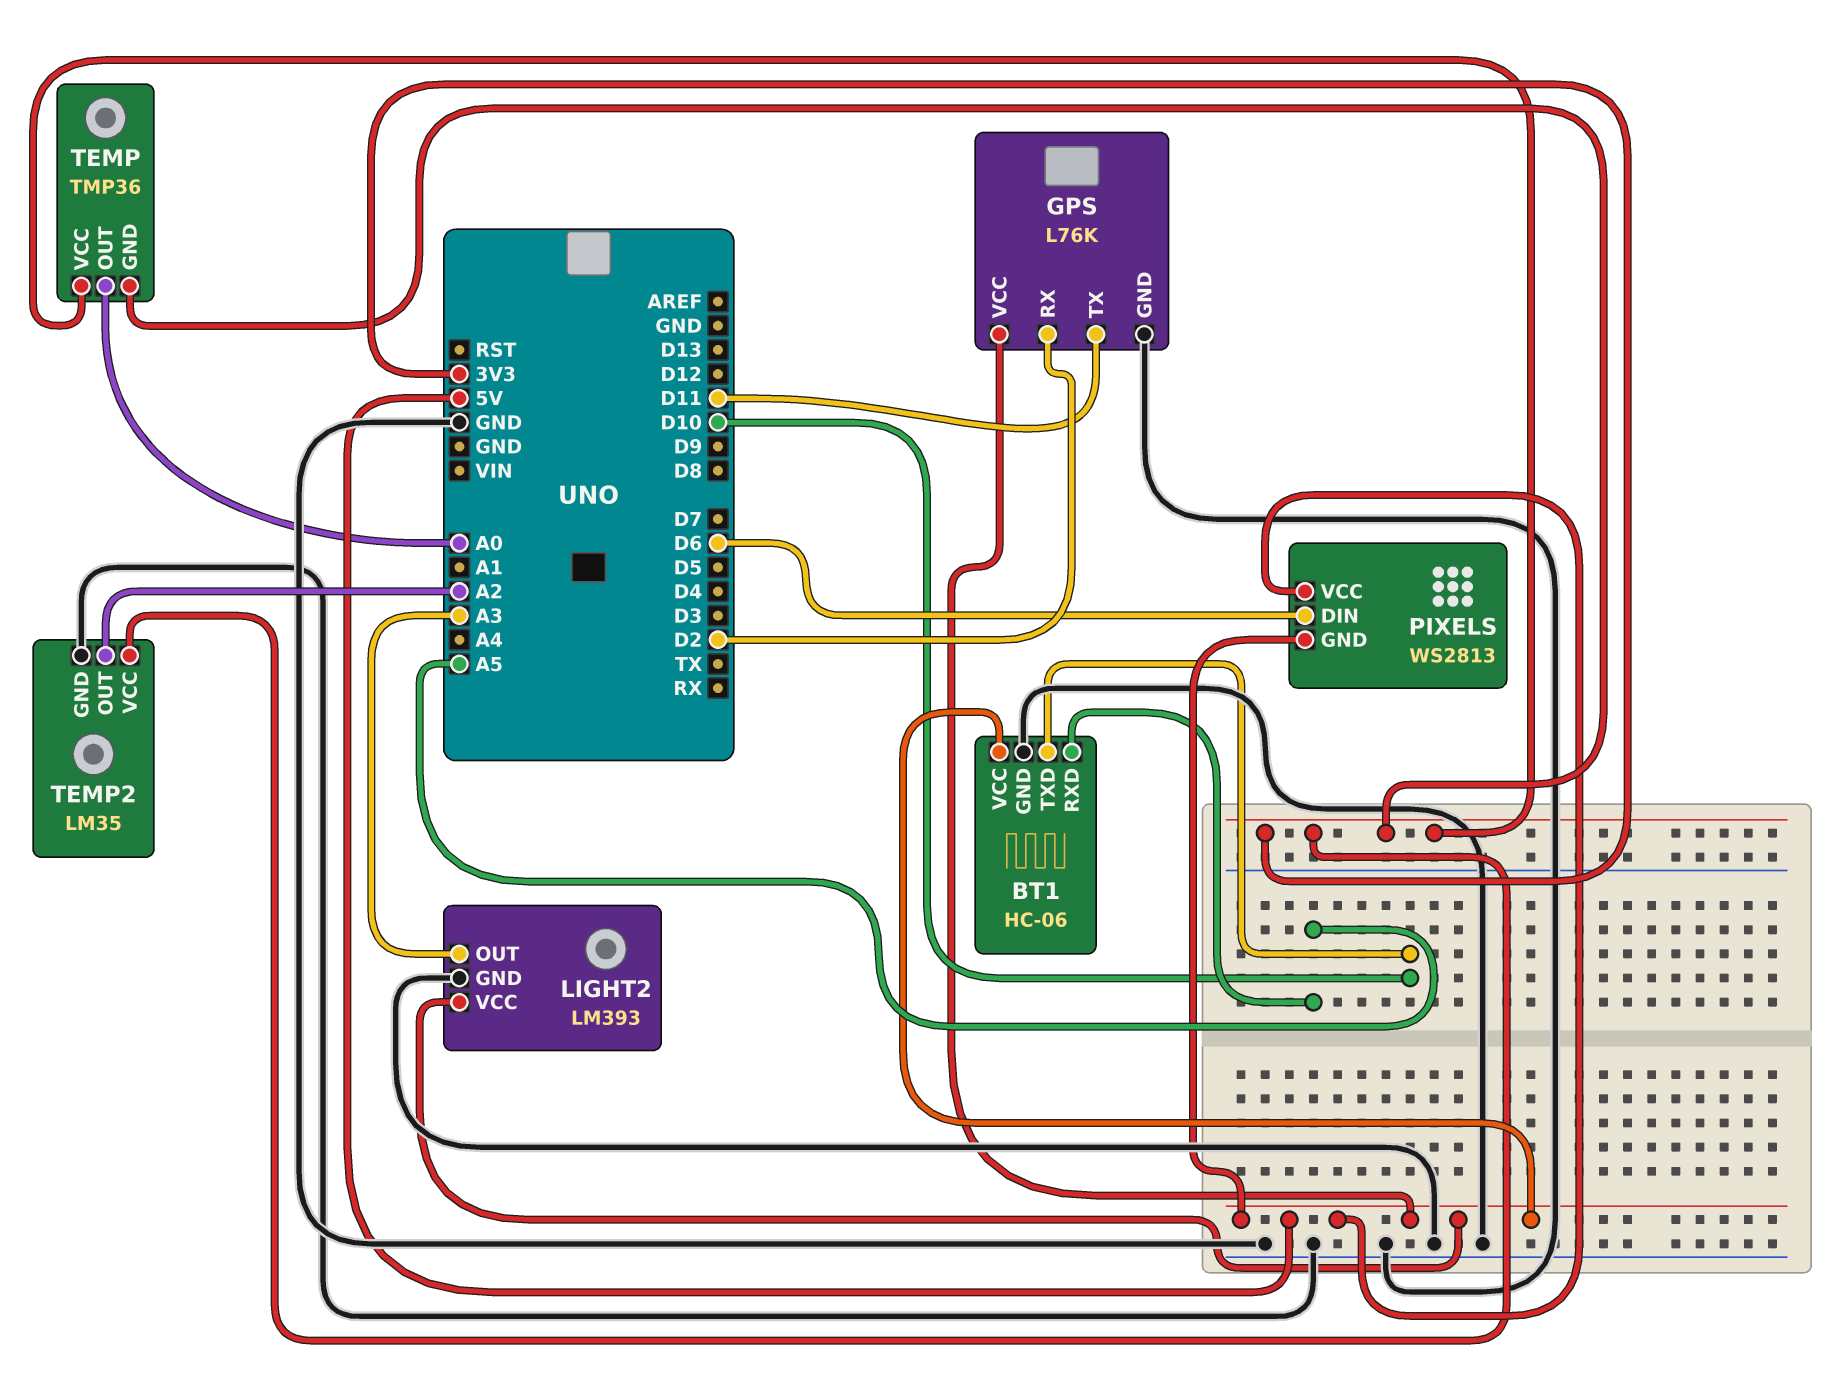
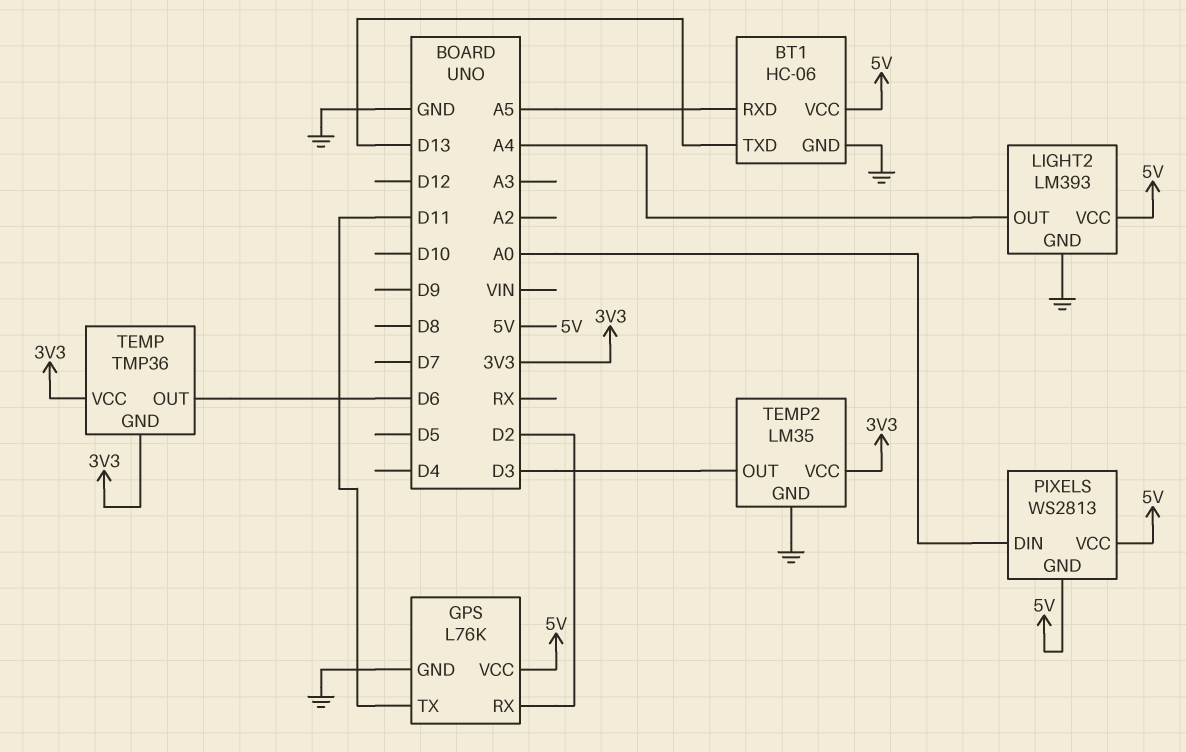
BT1 pin TXD: D10 -> D13
LIGHT2 pin OUT: A3 -> A4
PIXELS pin DIN: D6 -> A0
TEMP pin OUT: A0 -> D6
TEMP2 pin OUT: A2 -> D3

